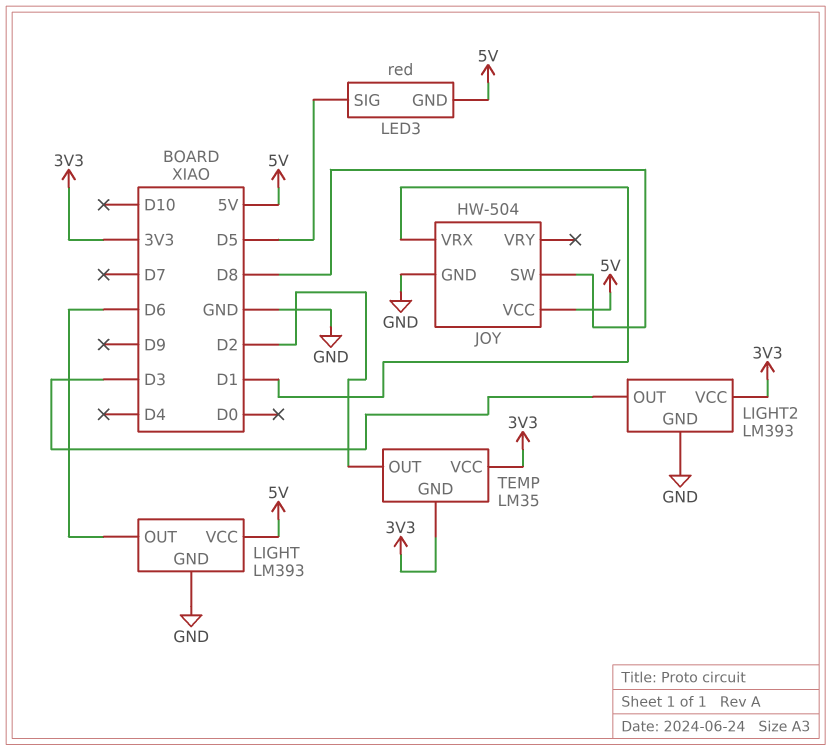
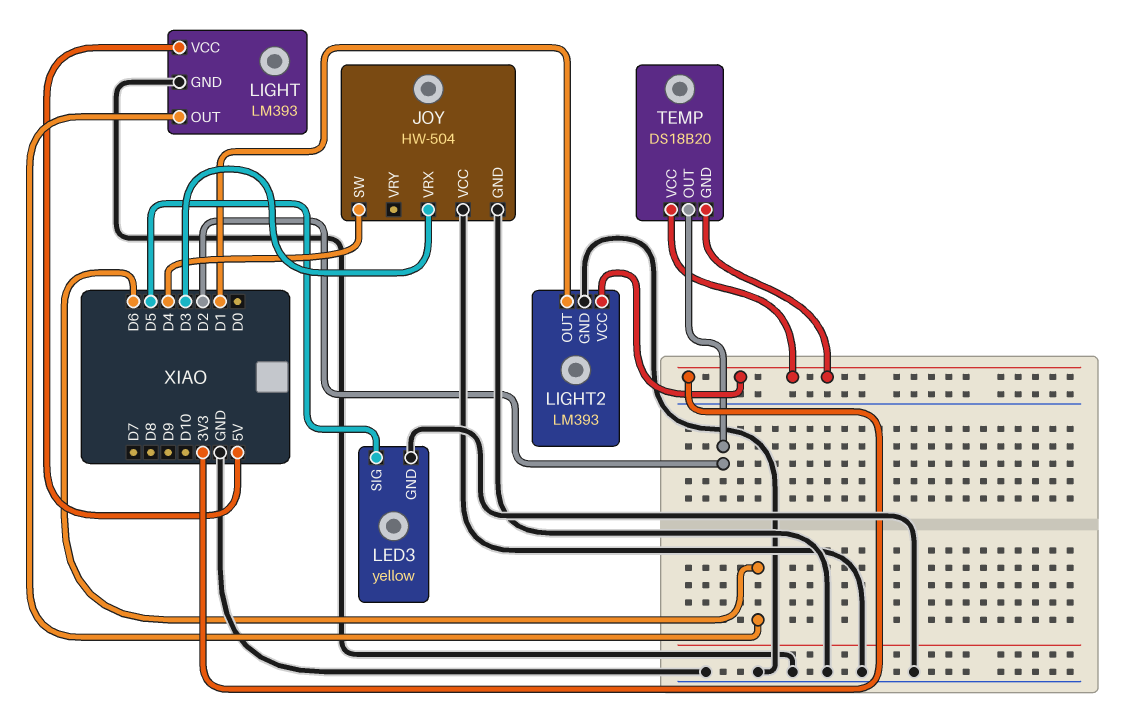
JOY pin SW: D8 -> D4
JOY pin VCC: 5V -> GND
JOY pin VRX: D1 -> D3
LED3: red -> yellow
LED3 pin GND: 5V -> GND
LIGHT2 pin OUT: D3 -> D1
TEMP: LM35 -> DS18B20

